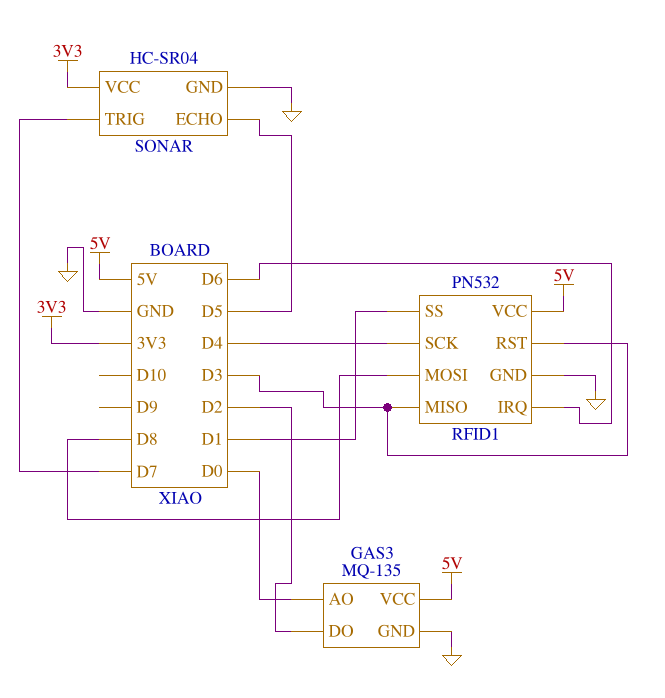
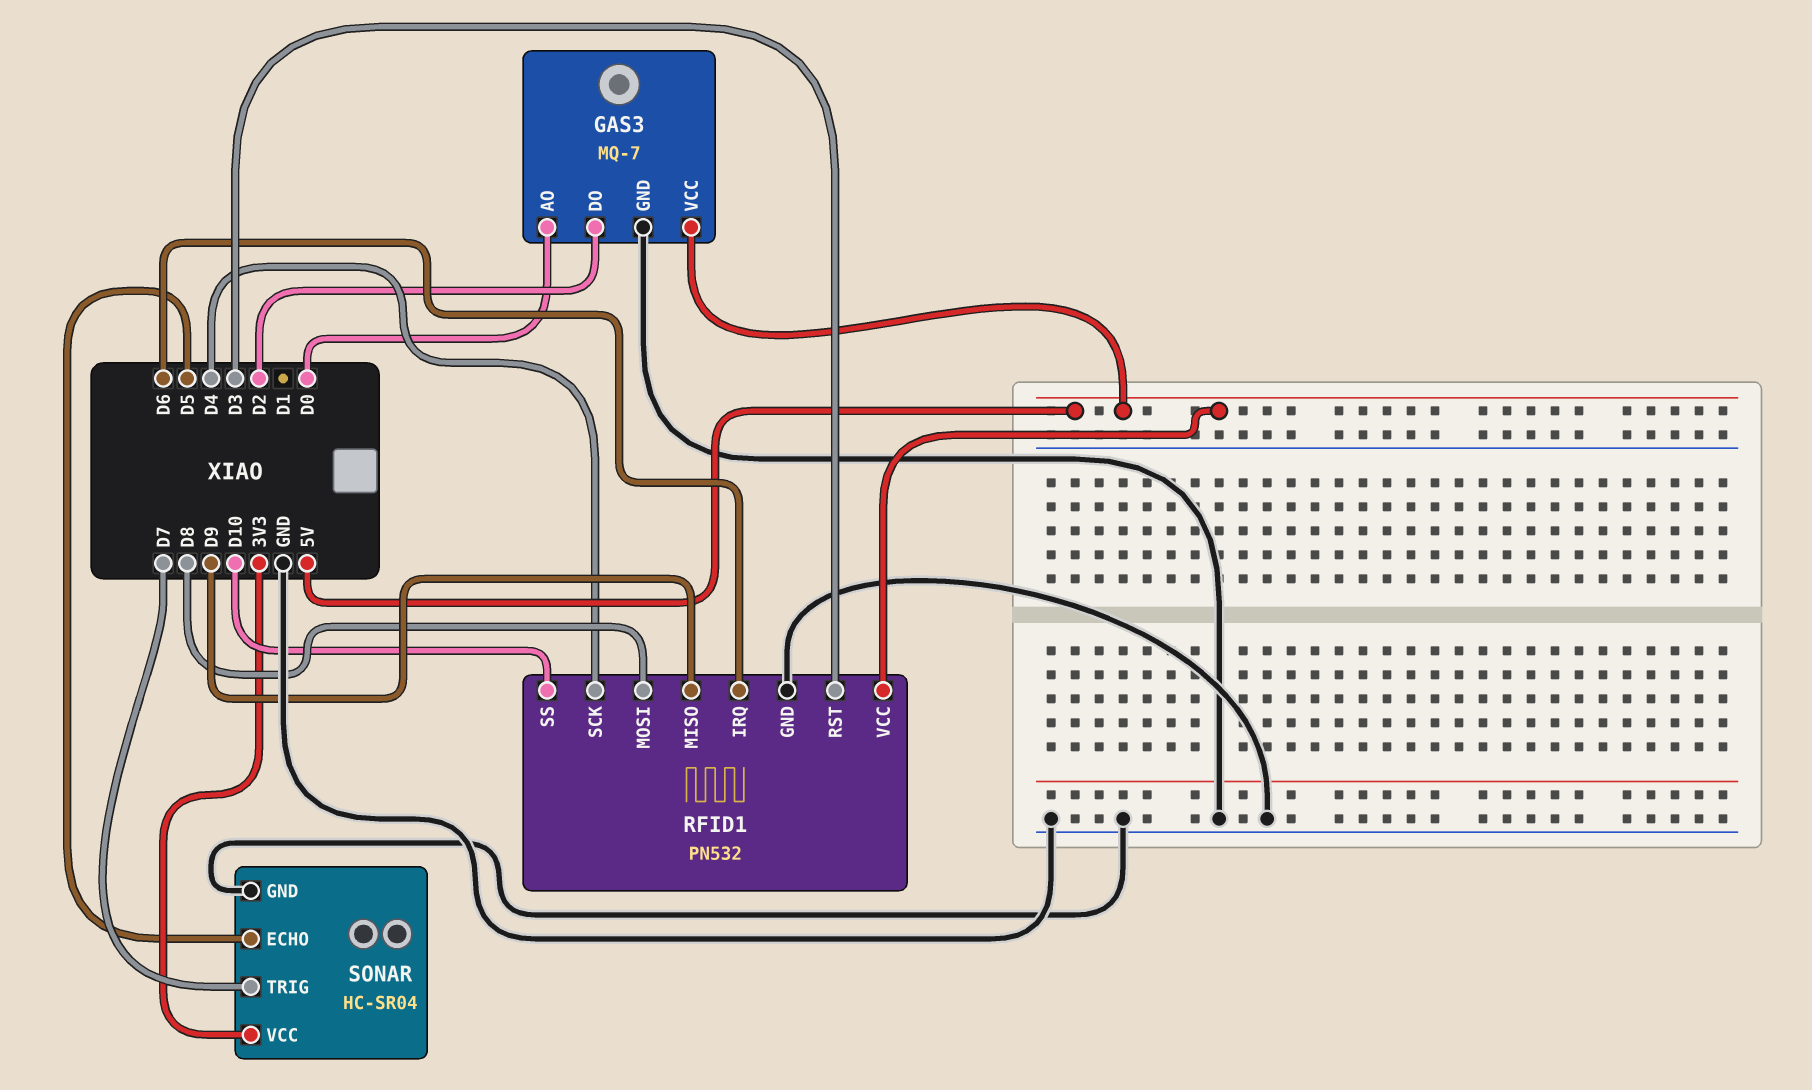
GAS3: MQ-135 -> MQ-7
RFID1 pin MISO: D3 -> D9
RFID1 pin SS: D1 -> D10

